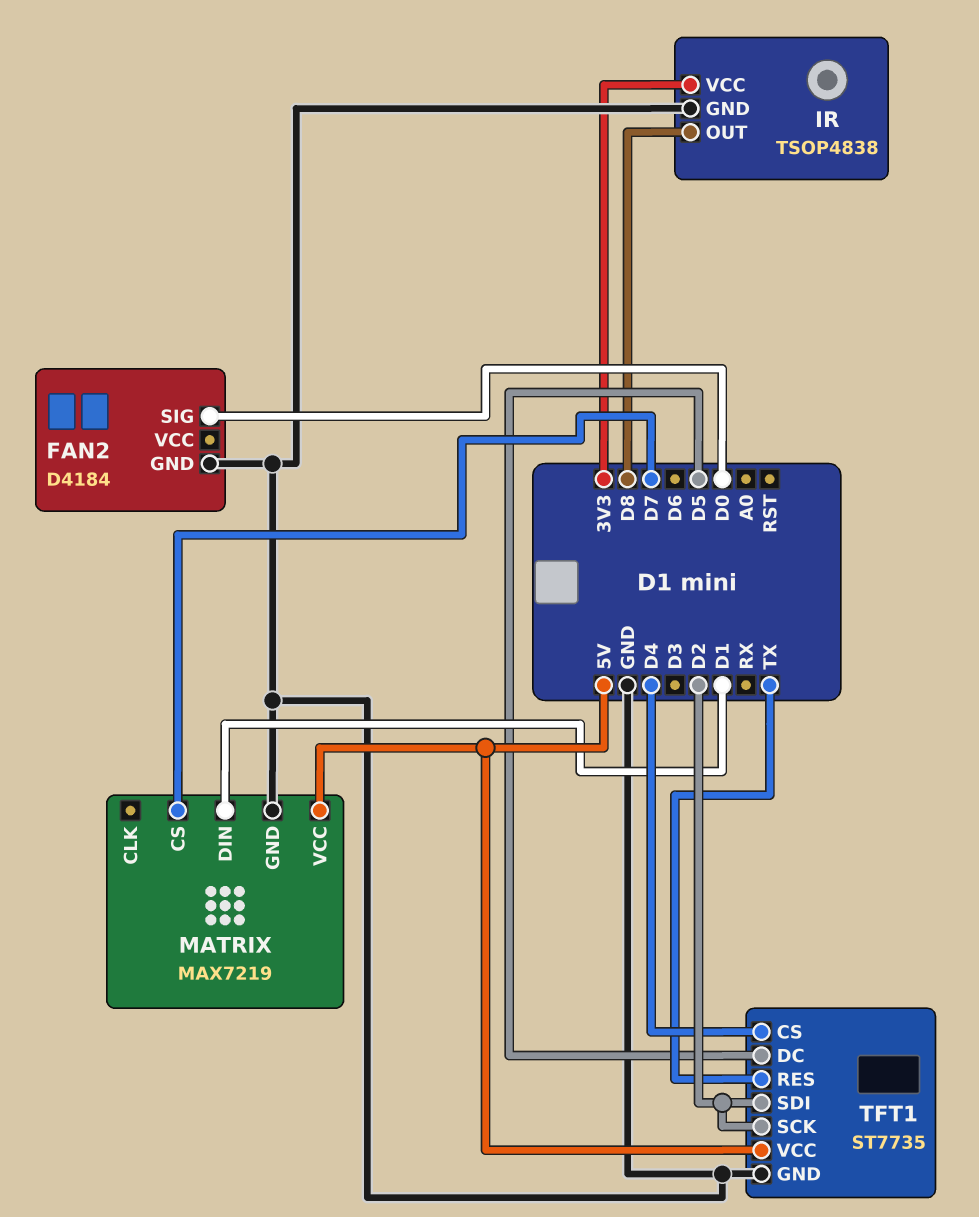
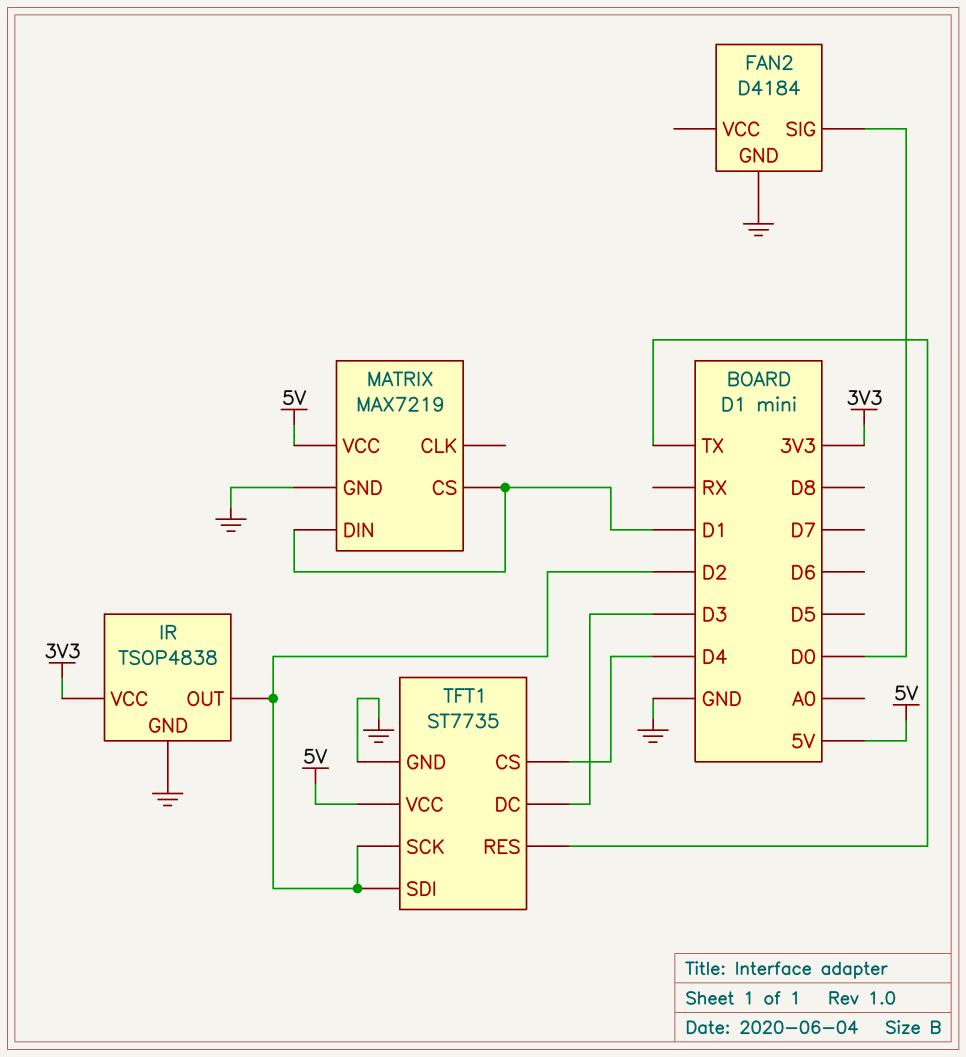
IR pin OUT: D8 -> D2
MATRIX pin CS: D7 -> D1
TFT1 pin DC: D5 -> D3

